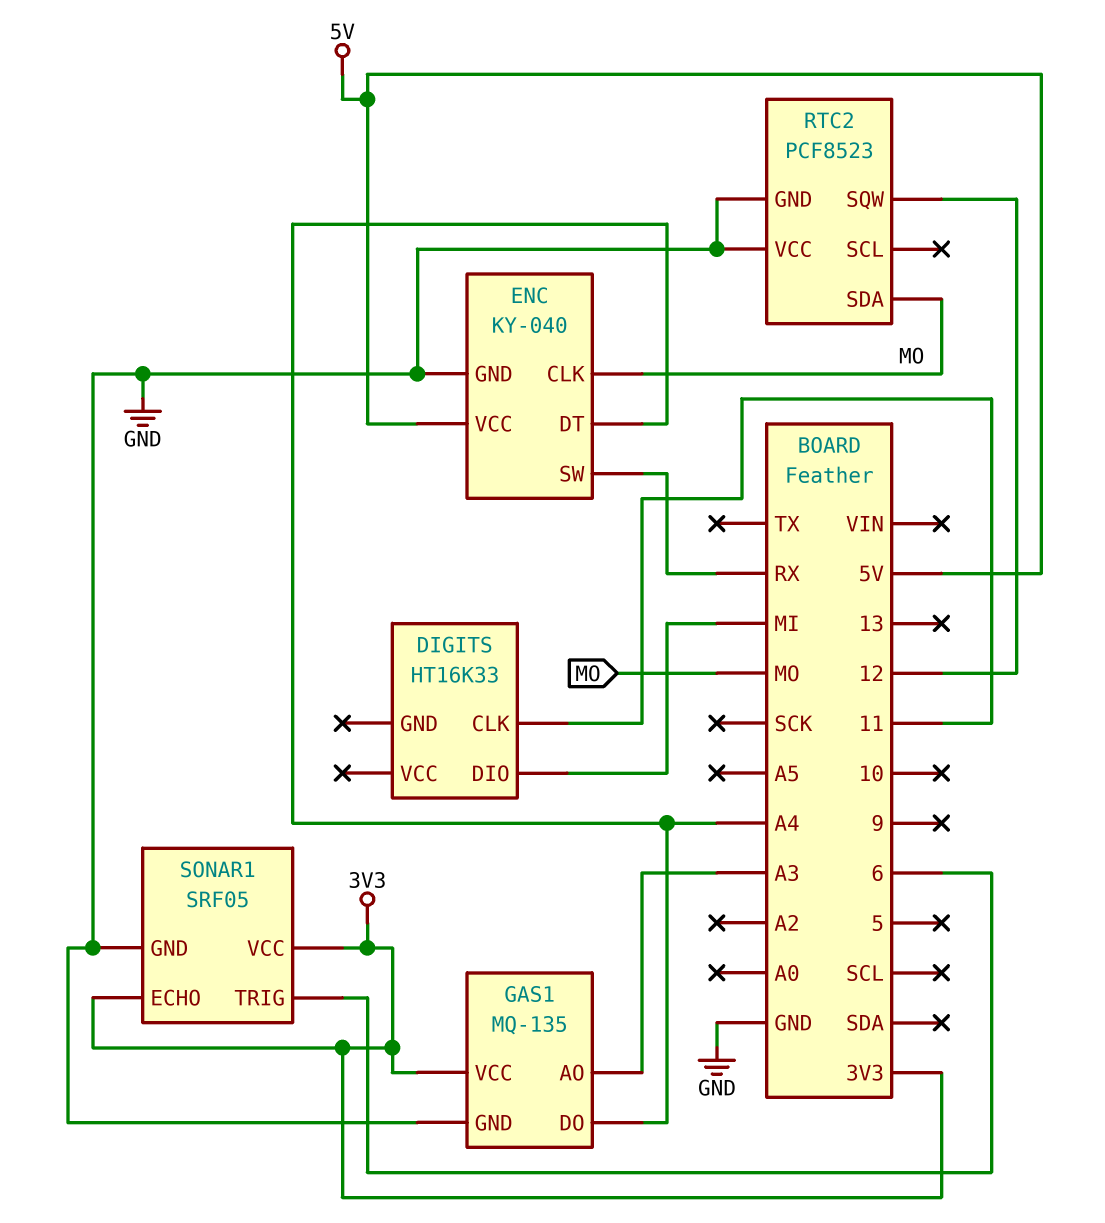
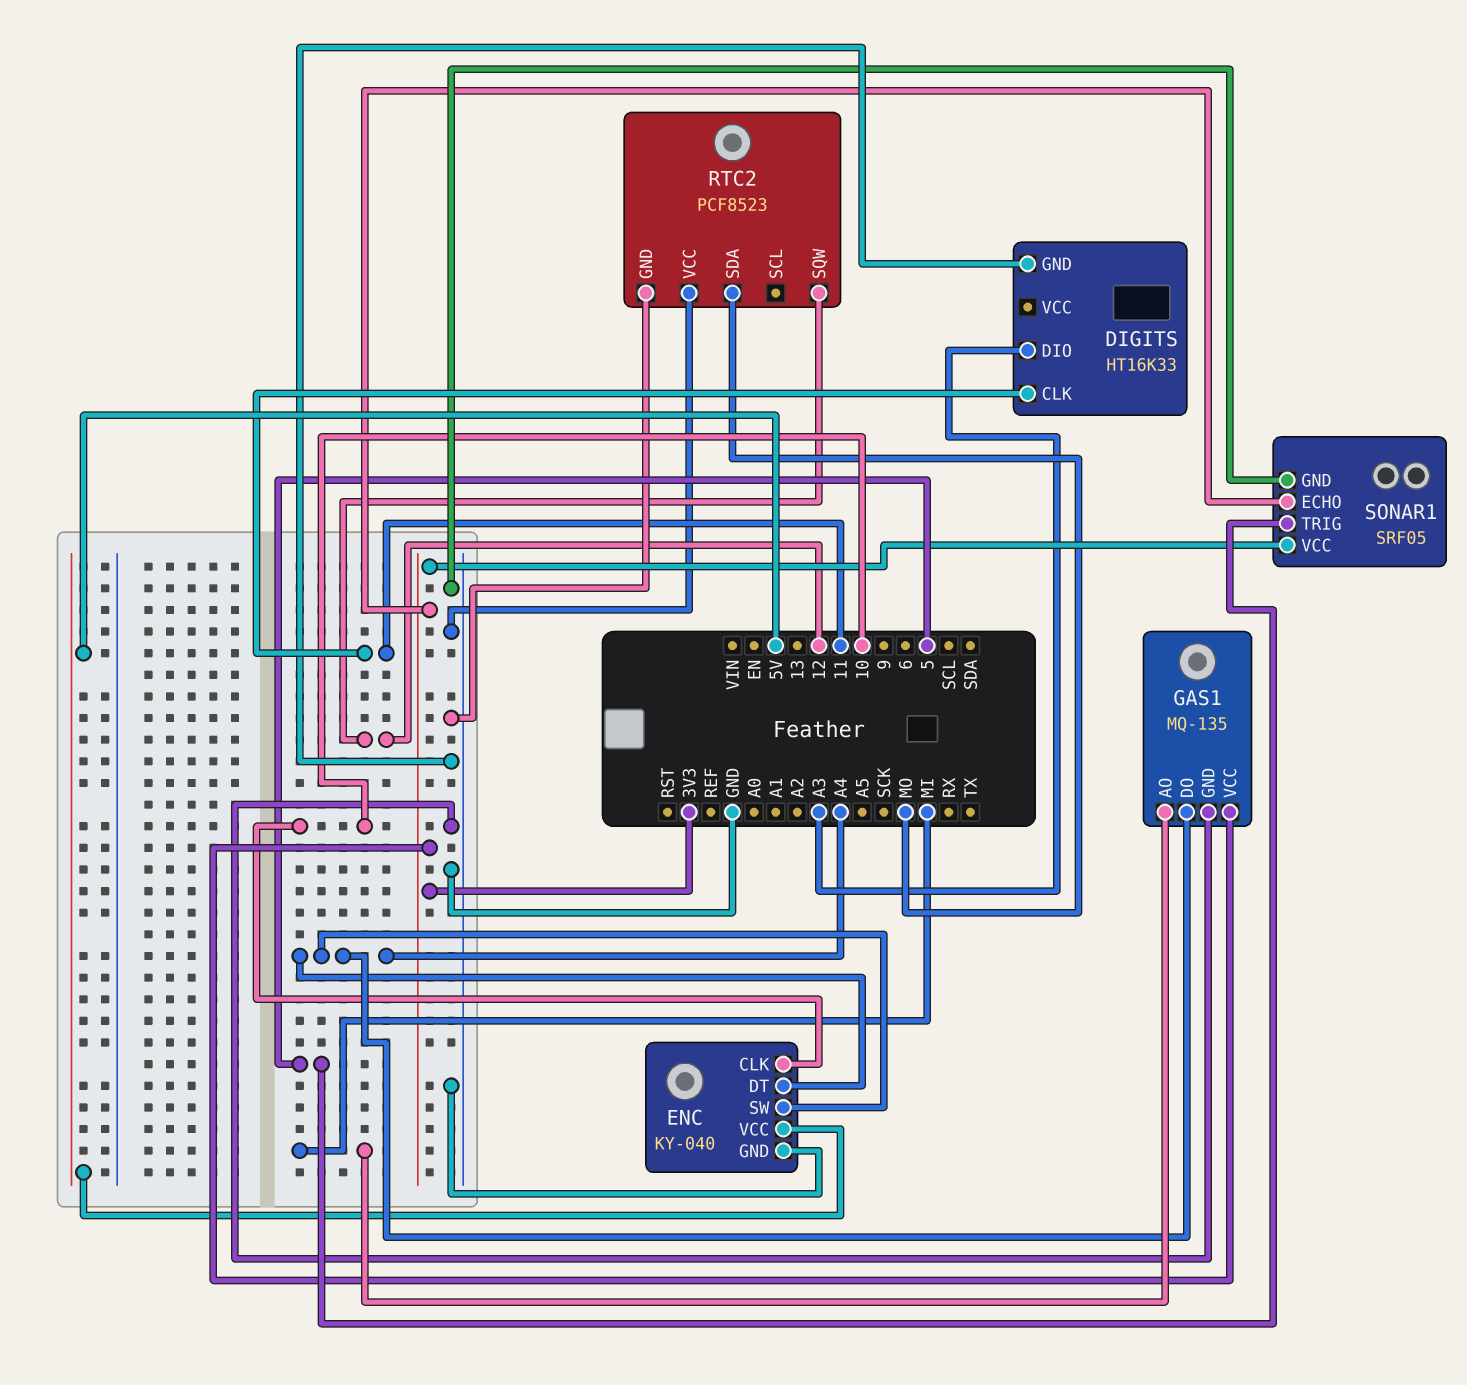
DIGITS pin DIO: MI -> A3
DIGITS pin GND: none -> GND
ENC pin CLK: MO -> 10
ENC pin SW: RX -> A4
GAS1 pin AO: A3 -> MI
SONAR1 pin TRIG: 6 -> 5

